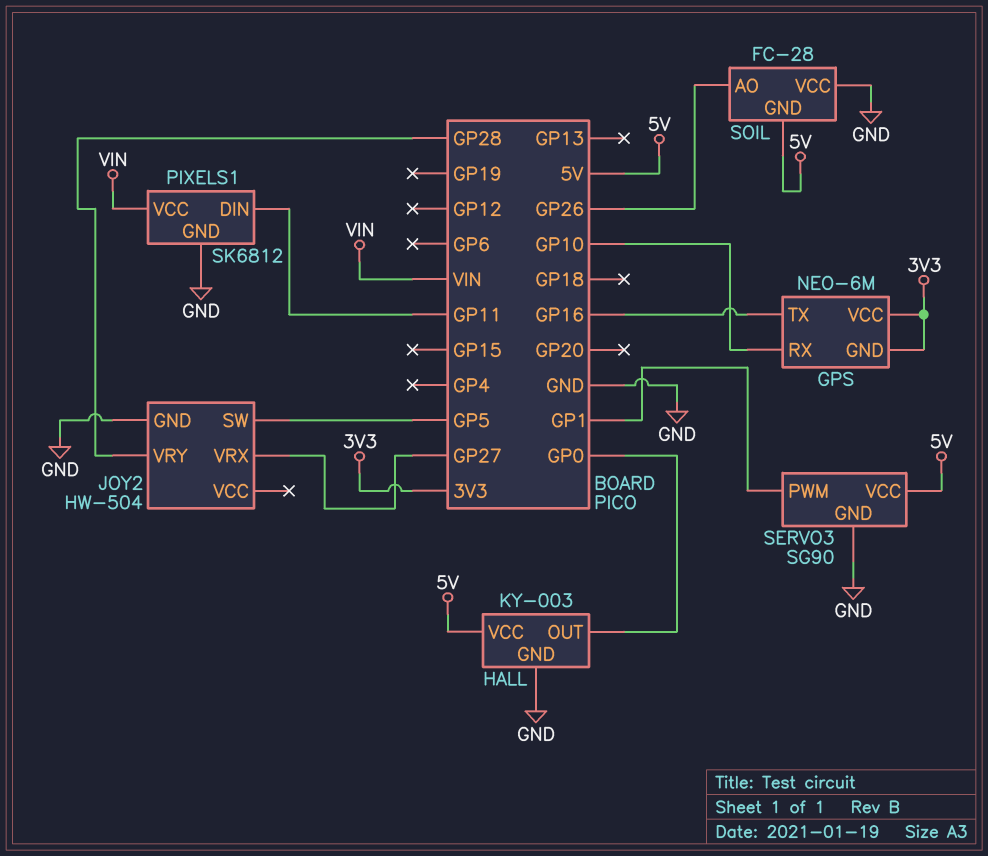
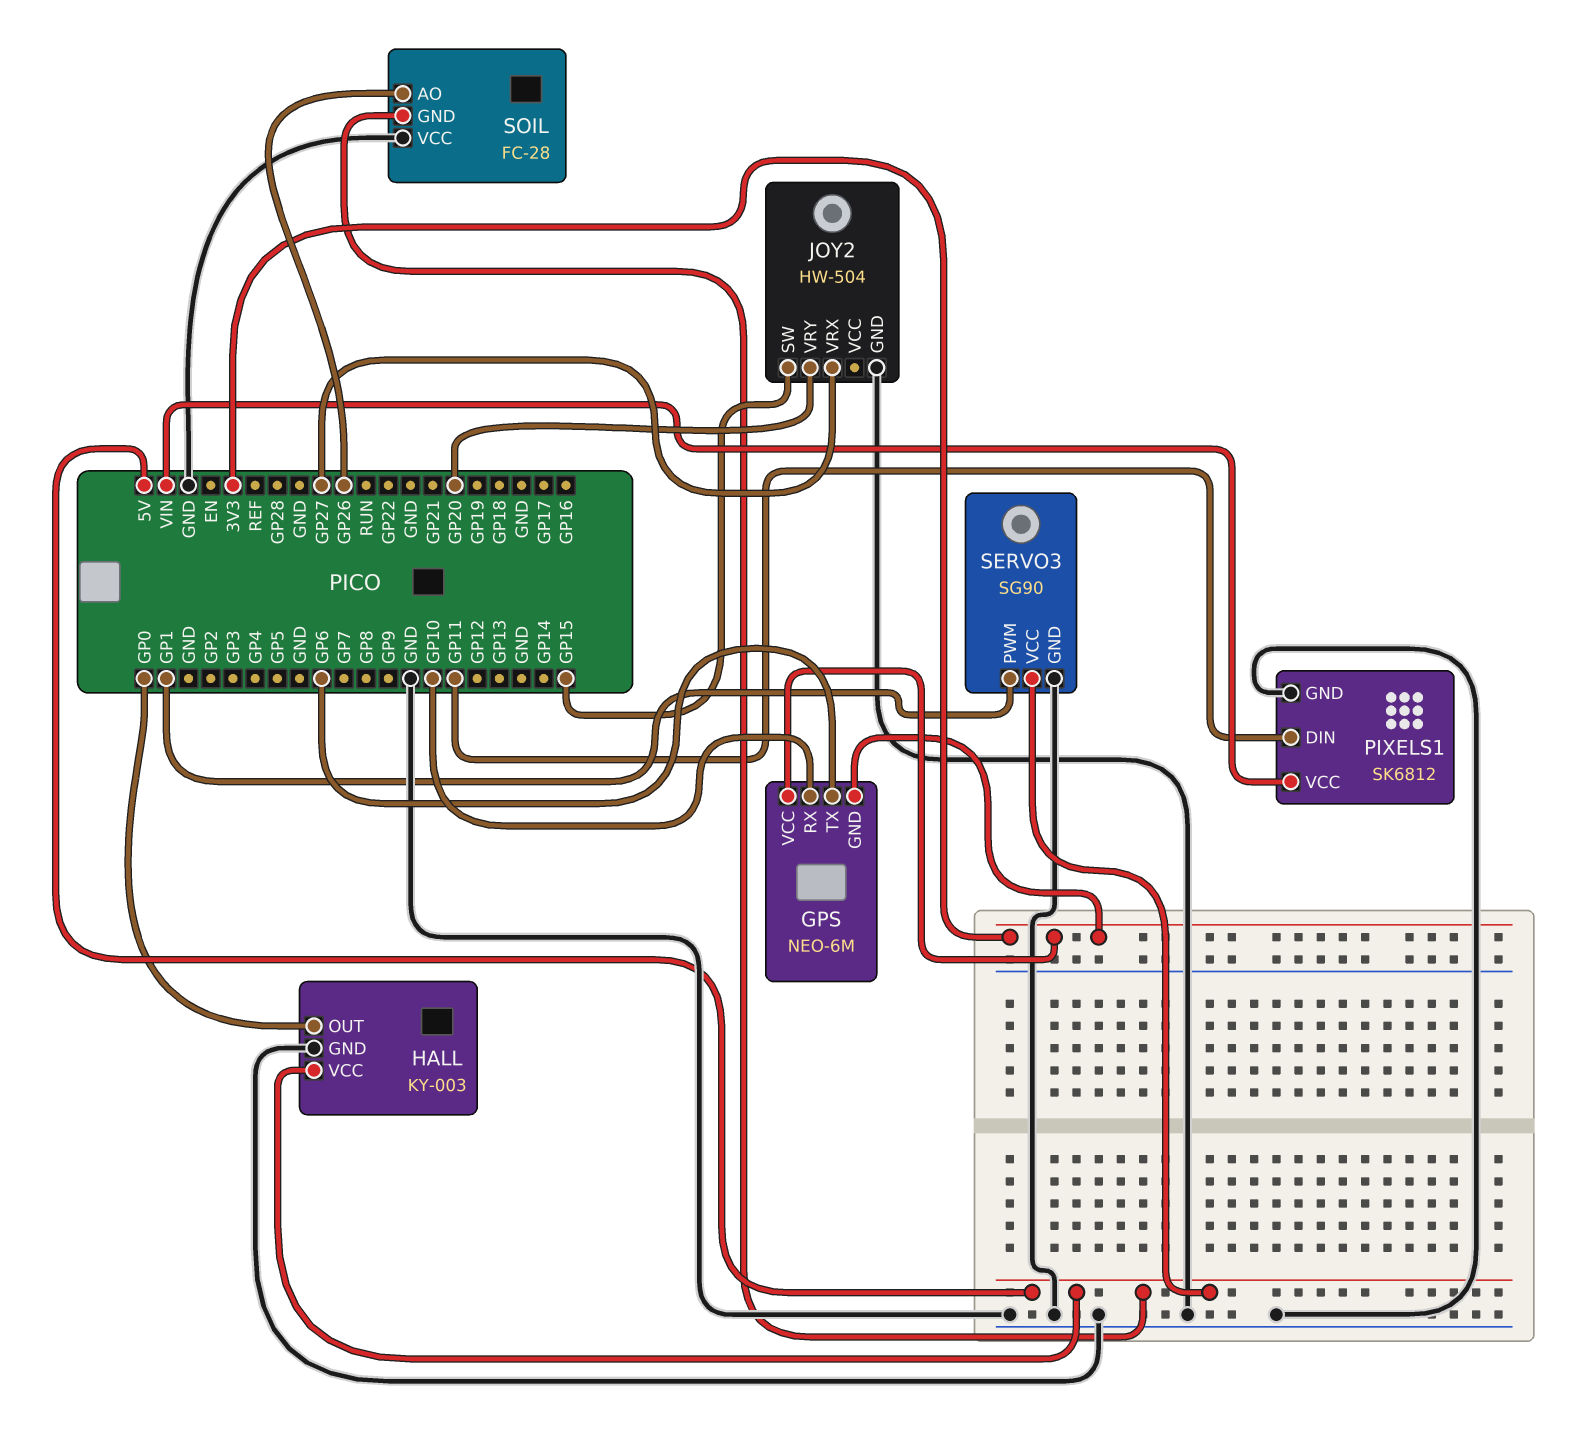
GPS pin TX: GP16 -> GP6
JOY2 pin SW: GP5 -> GP15
JOY2 pin VRY: GP28 -> GP20

